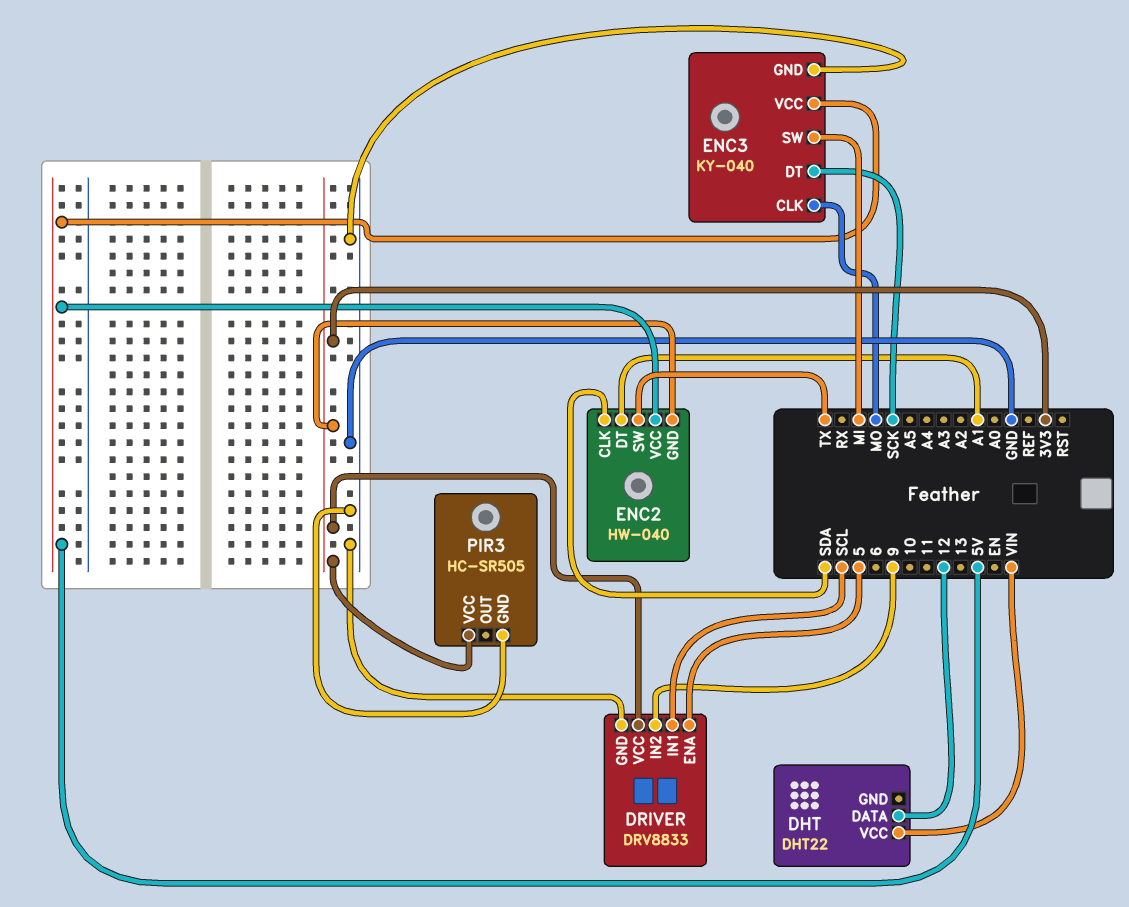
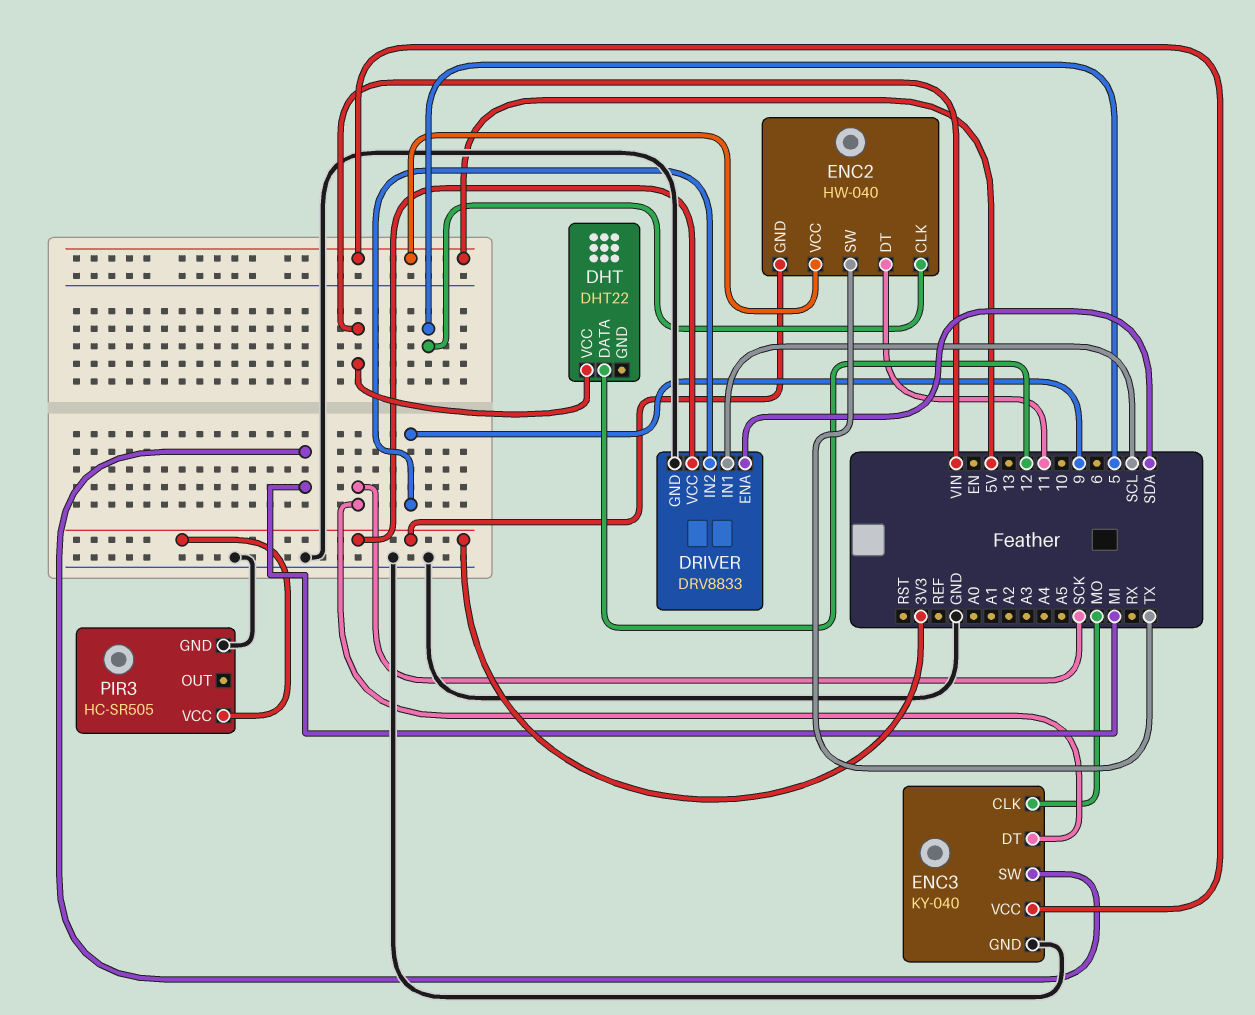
DRIVER pin ENA: 5 -> SDA
ENC2 pin CLK: SDA -> 5
ENC2 pin DT: A1 -> 11

